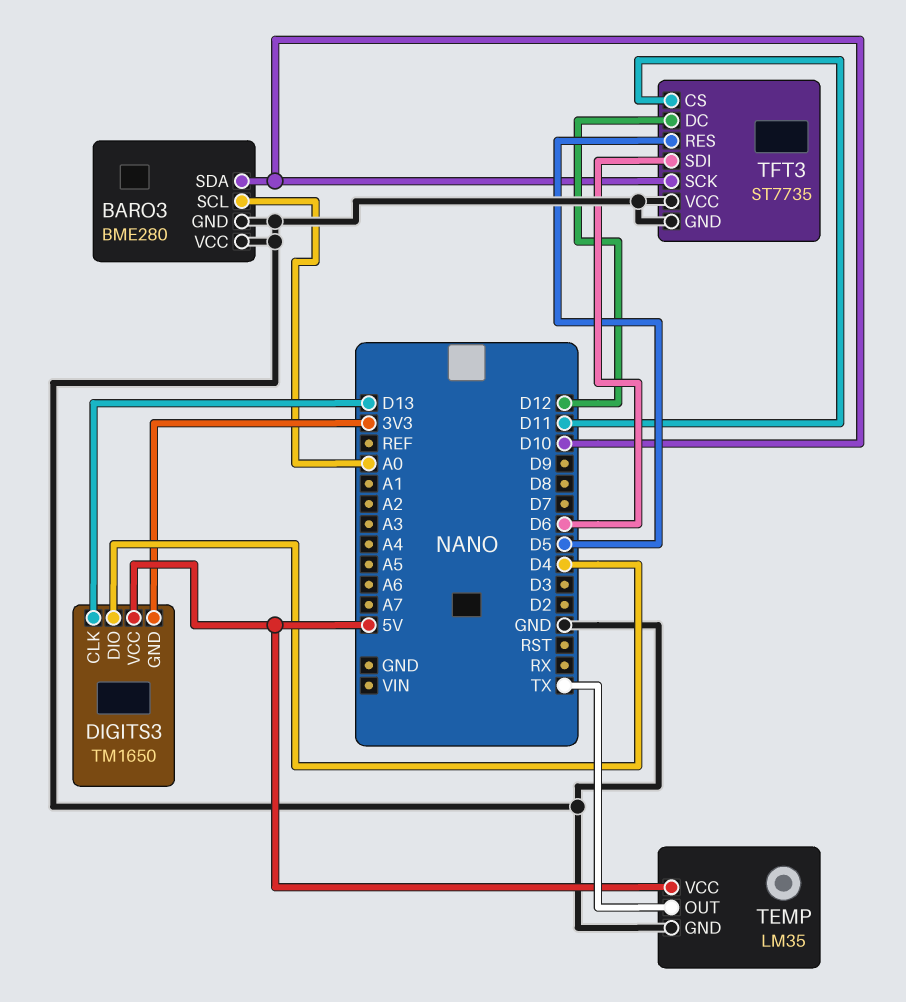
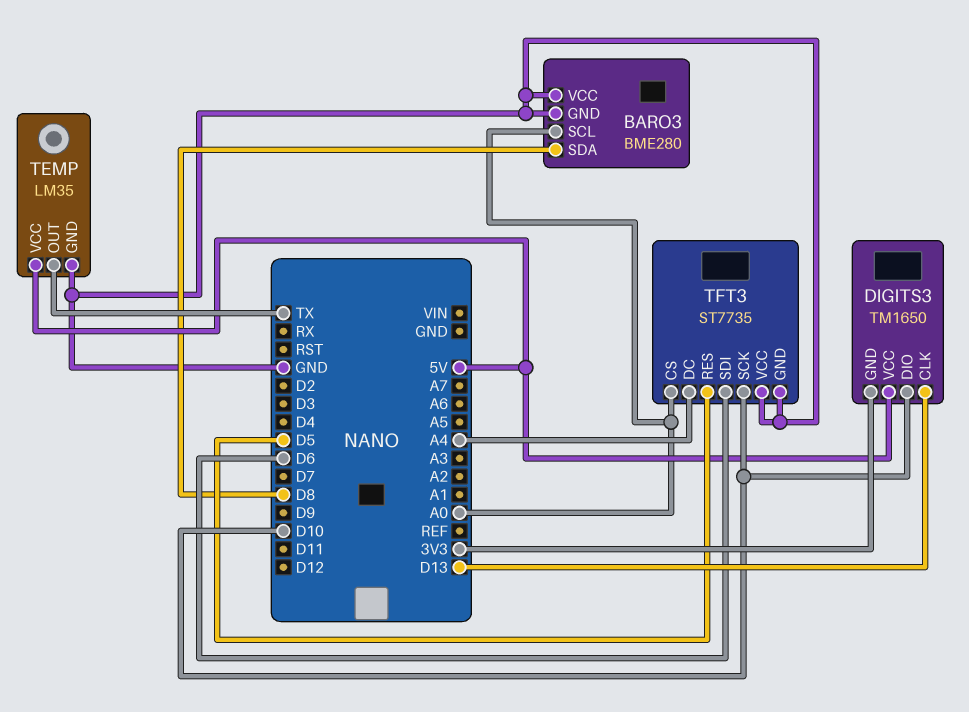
BARO3 pin SDA: D10 -> D8
DIGITS3 pin DIO: D4 -> D10
TFT3 pin CS: D11 -> A0
TFT3 pin DC: D12 -> A4

